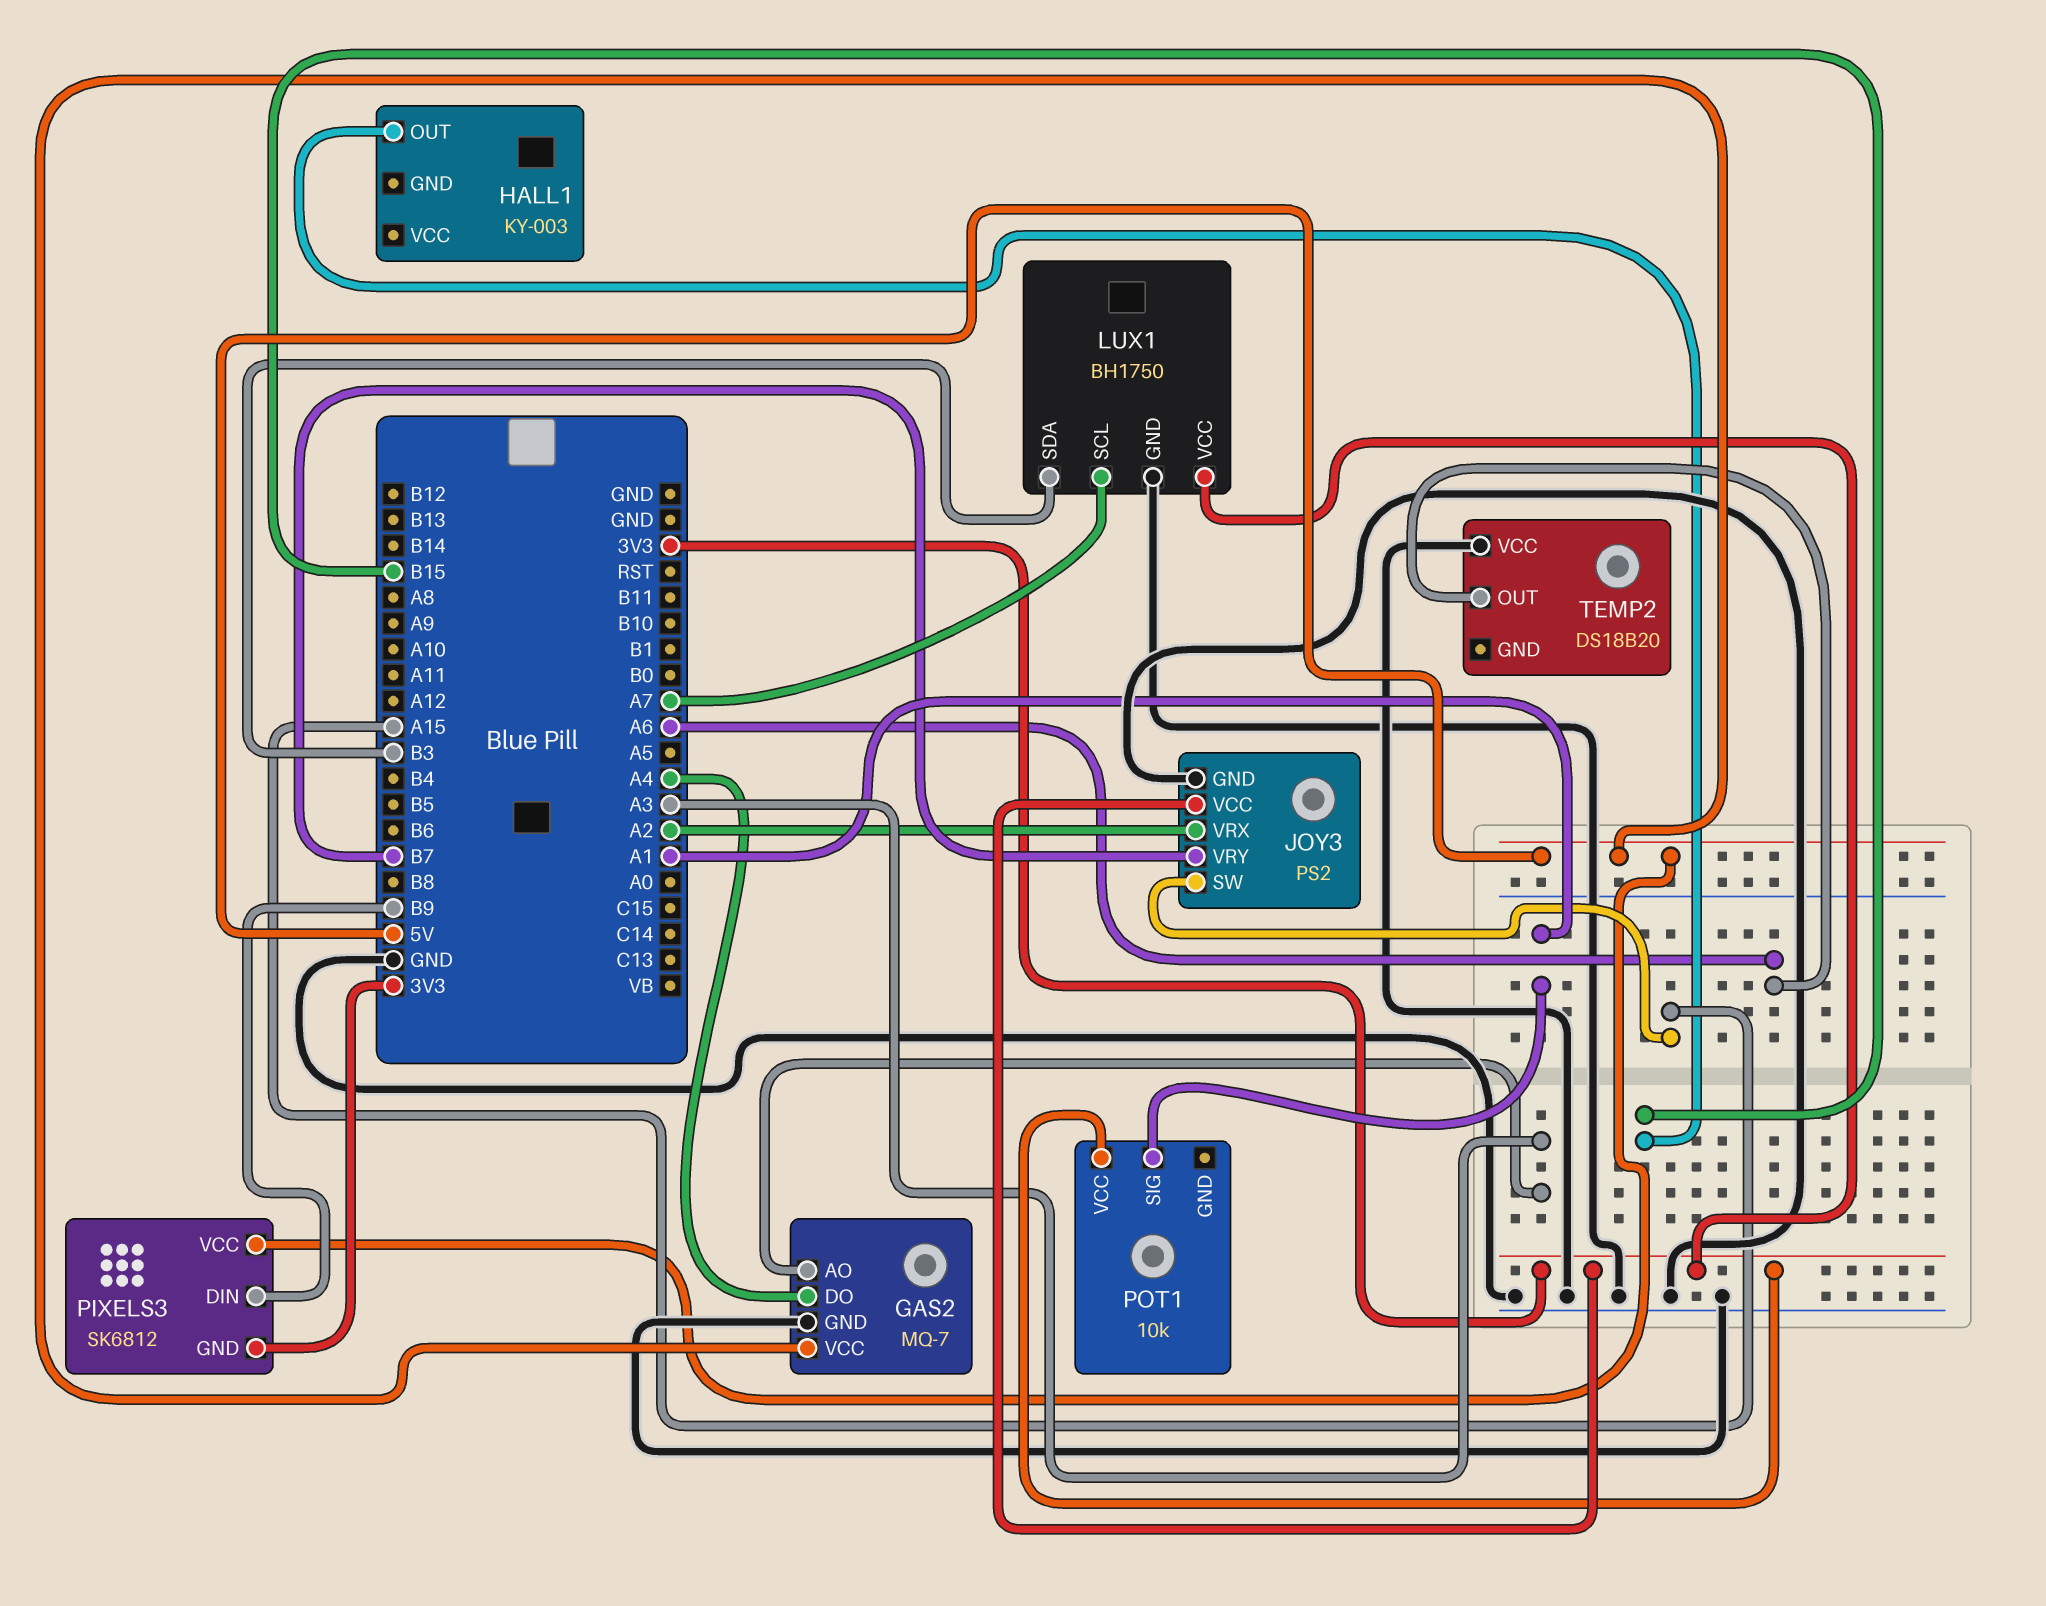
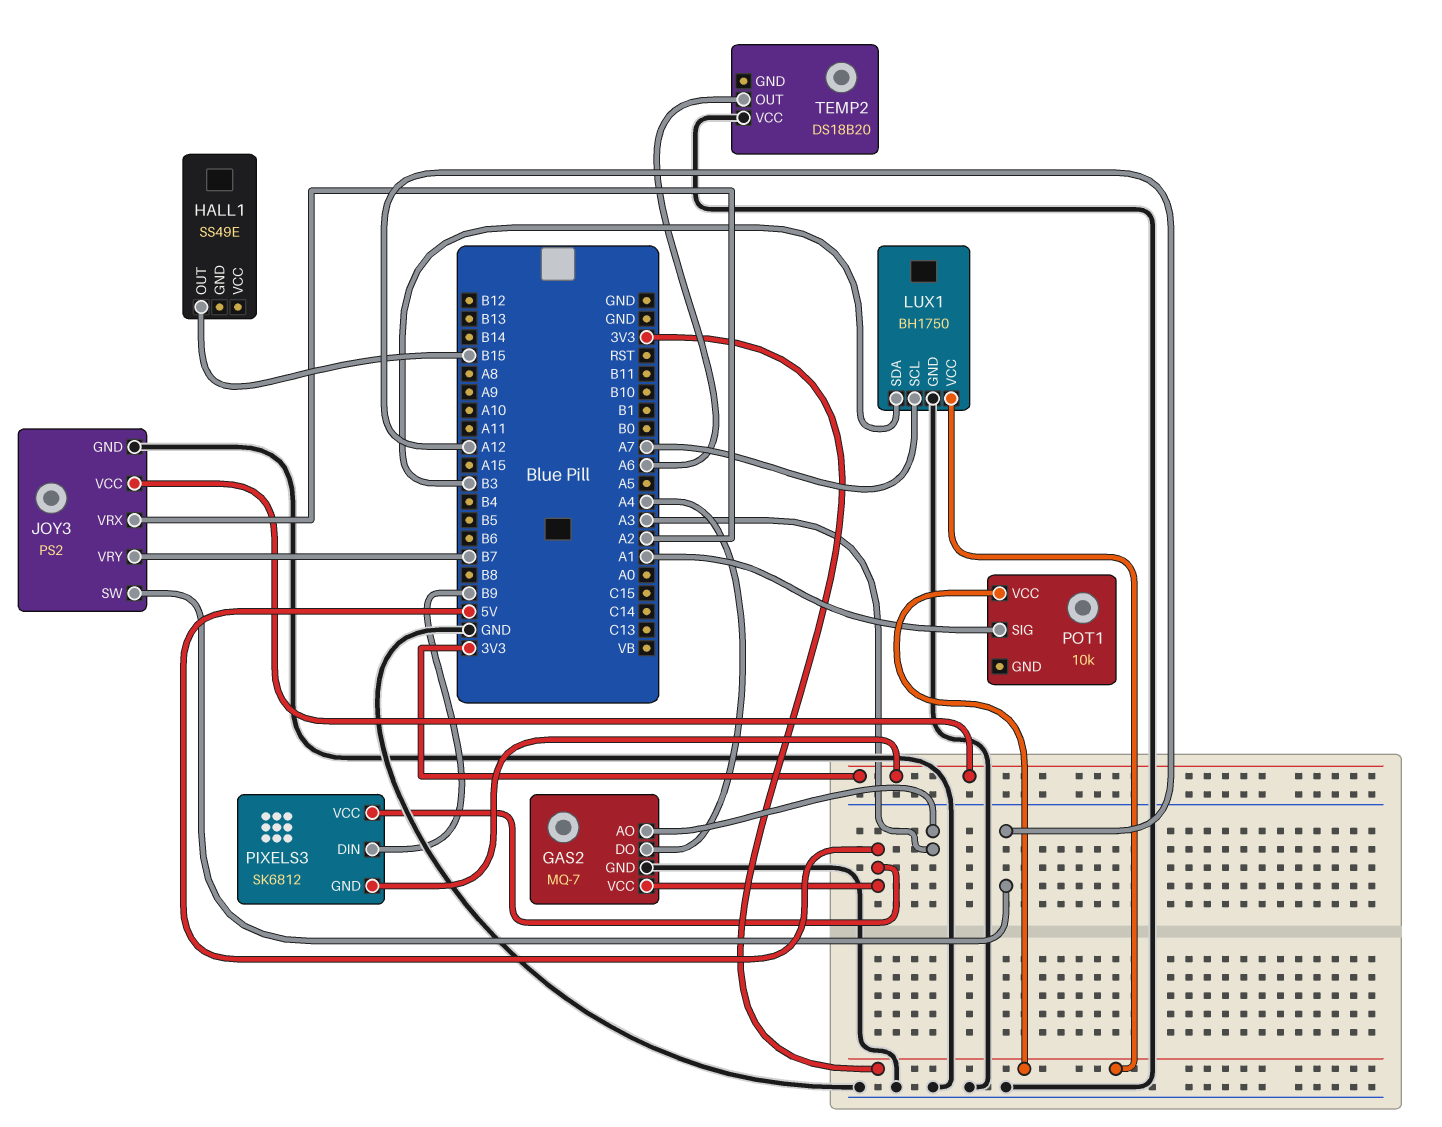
HALL1: KY-003 -> SS49E
JOY3 pin SW: A15 -> A12

